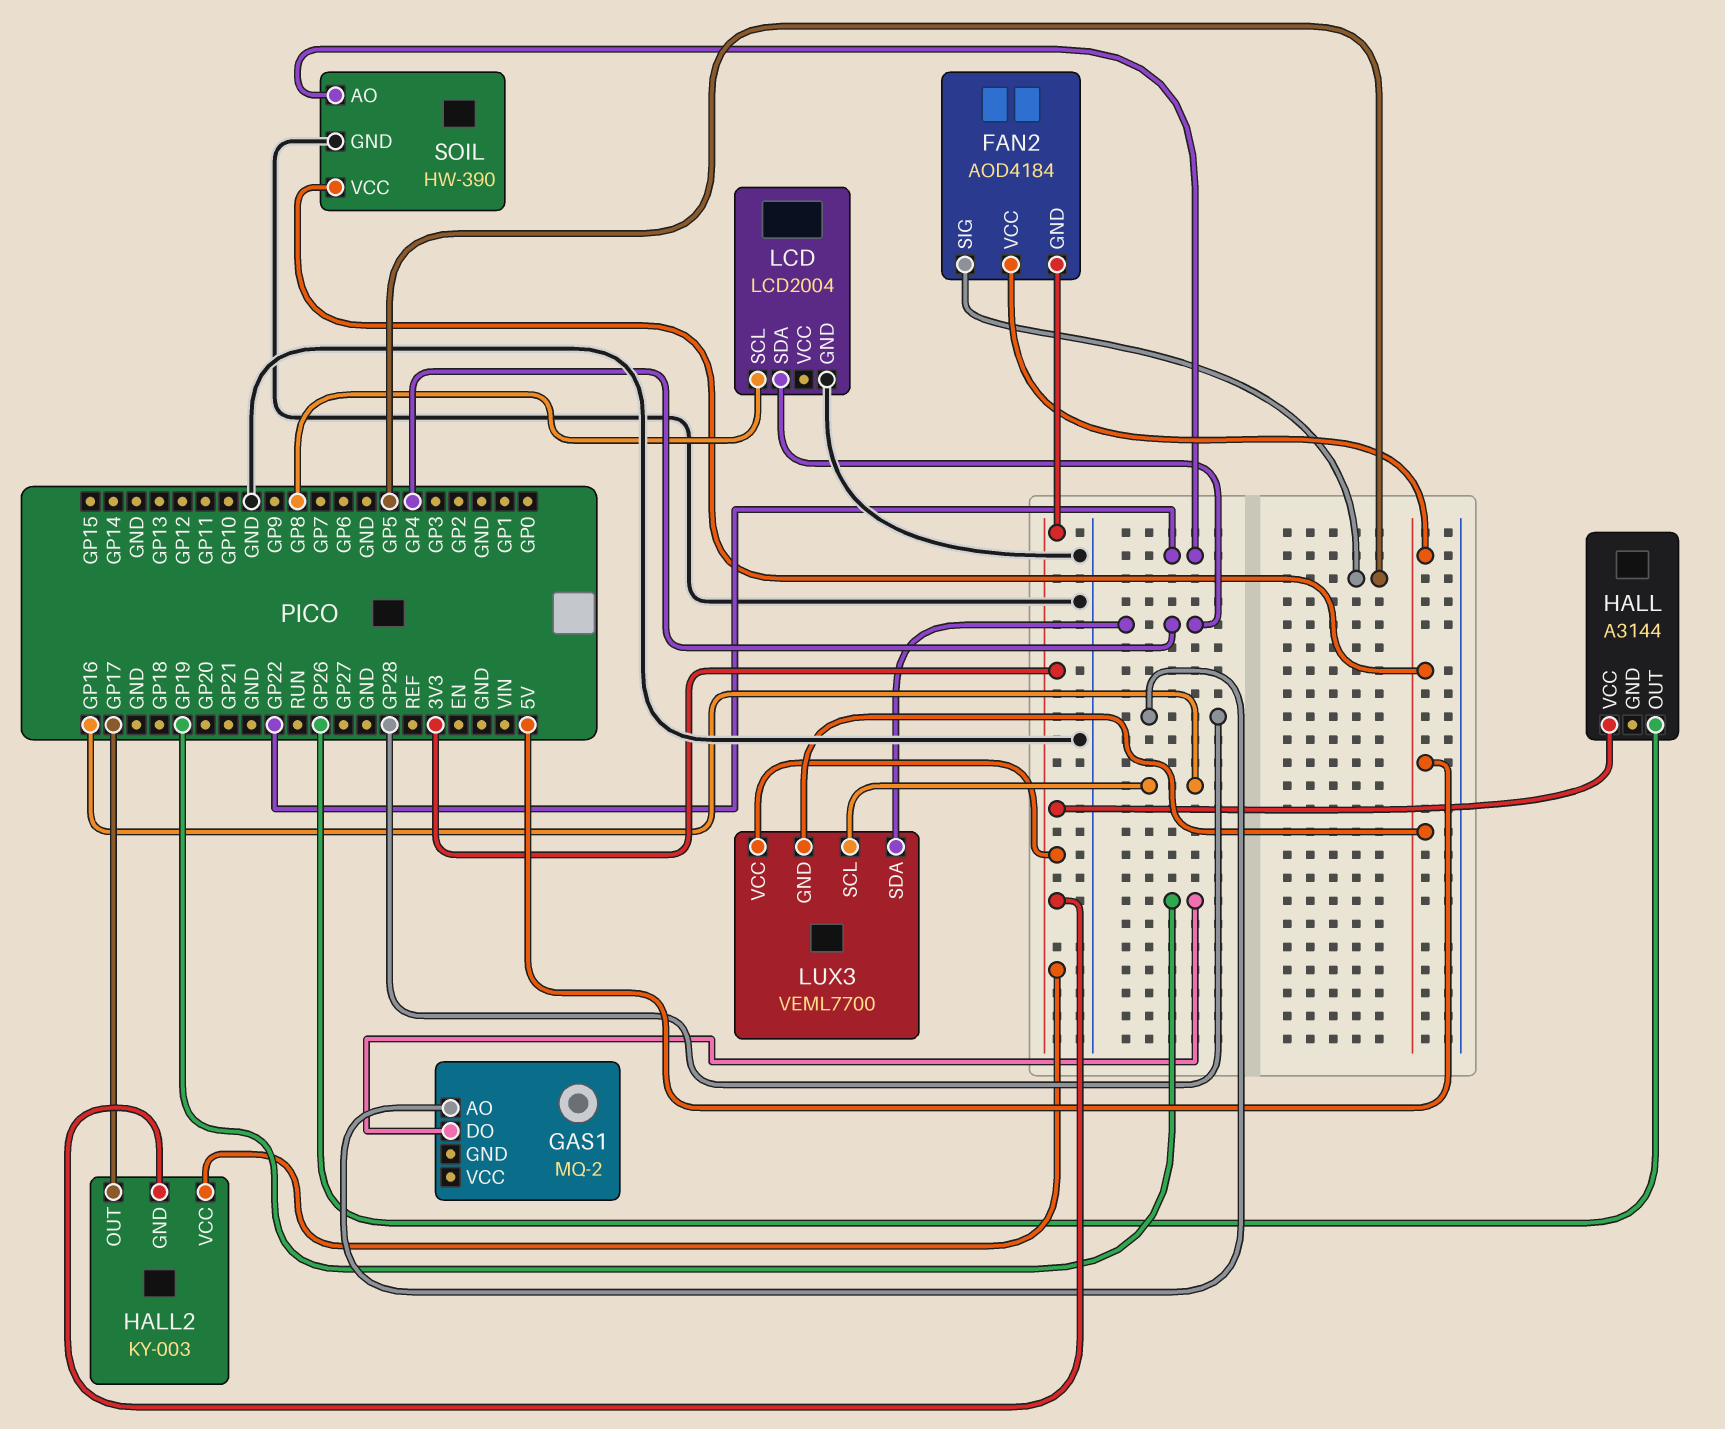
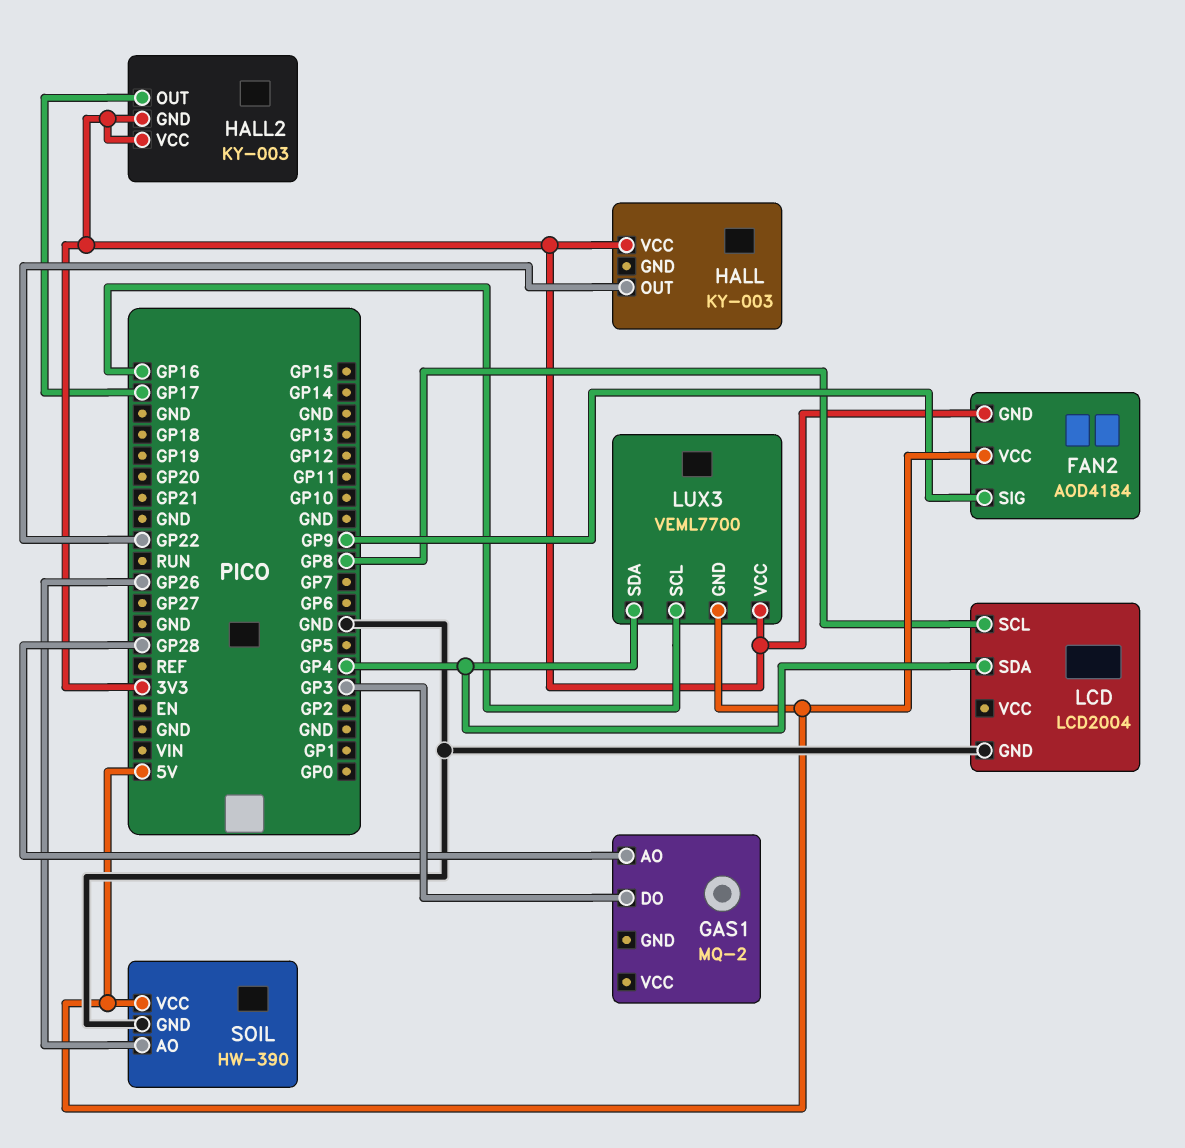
FAN2 pin SIG: GP5 -> GP9
GAS1 pin DO: GP19 -> GP3
HALL: A3144 -> KY-003
HALL pin OUT: GP26 -> GP22
SOIL pin AO: GP22 -> GP26

